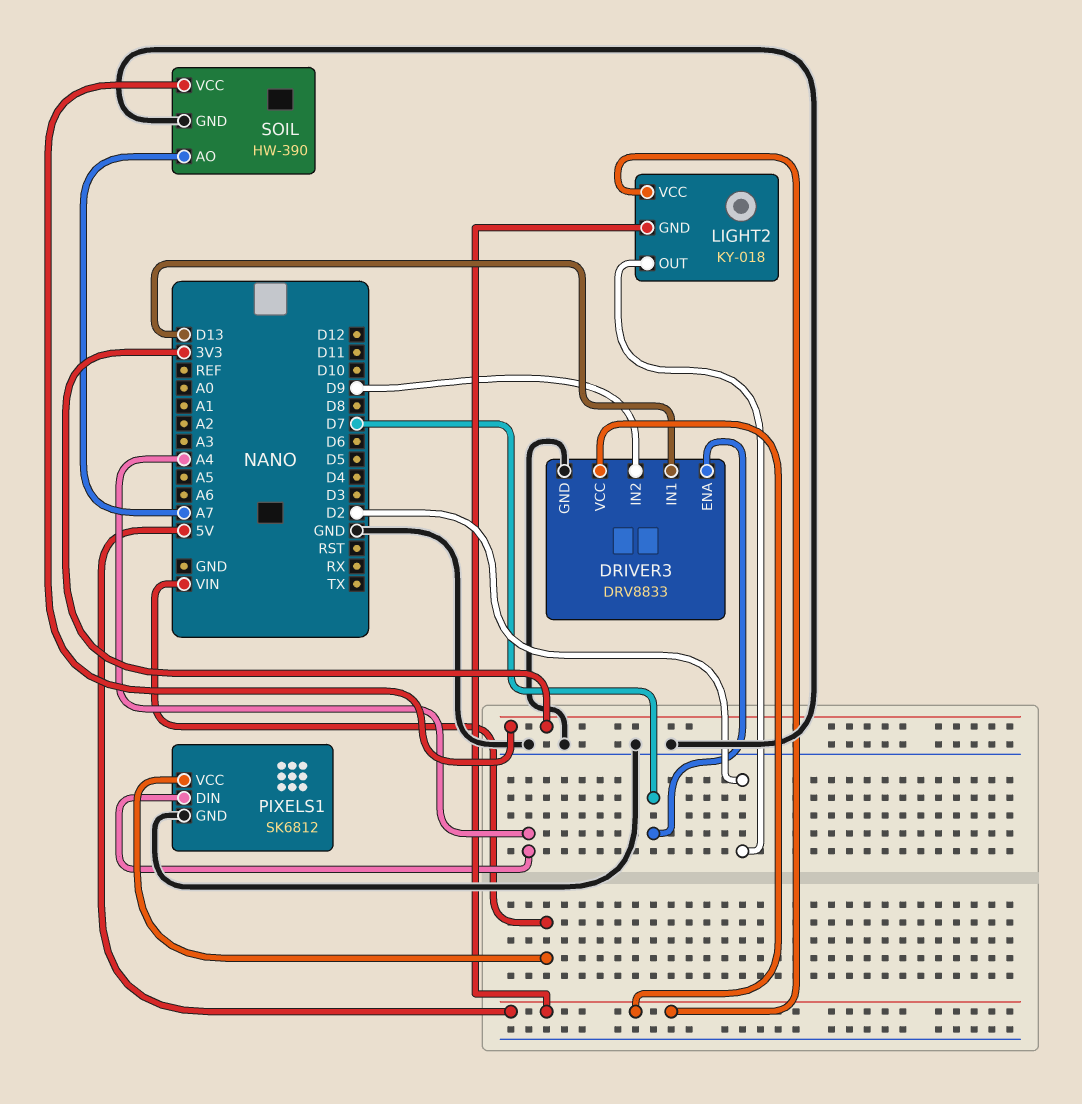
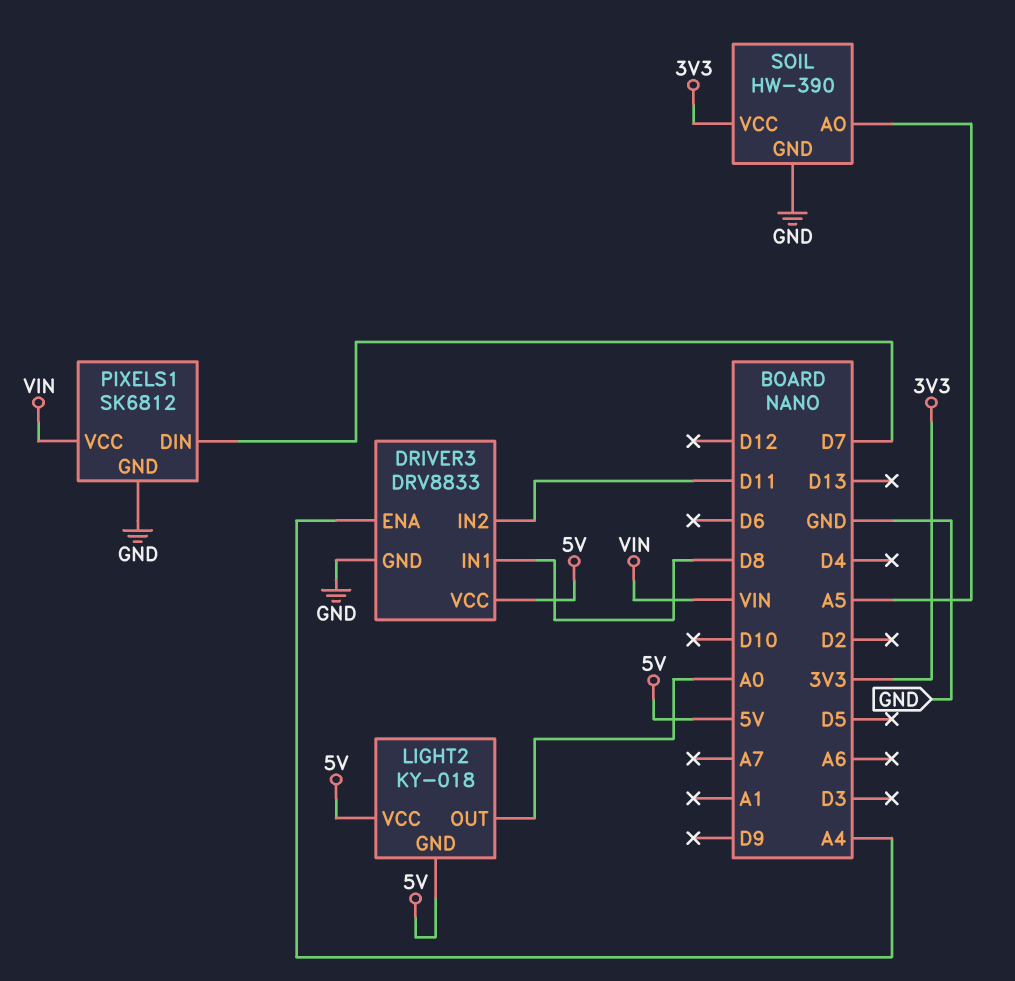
DRIVER3 pin ENA: D7 -> A4
DRIVER3 pin IN1: D13 -> D8
DRIVER3 pin IN2: D9 -> D11
LIGHT2 pin OUT: D2 -> A0
PIXELS1 pin DIN: A4 -> D7
SOIL pin AO: A7 -> A5

